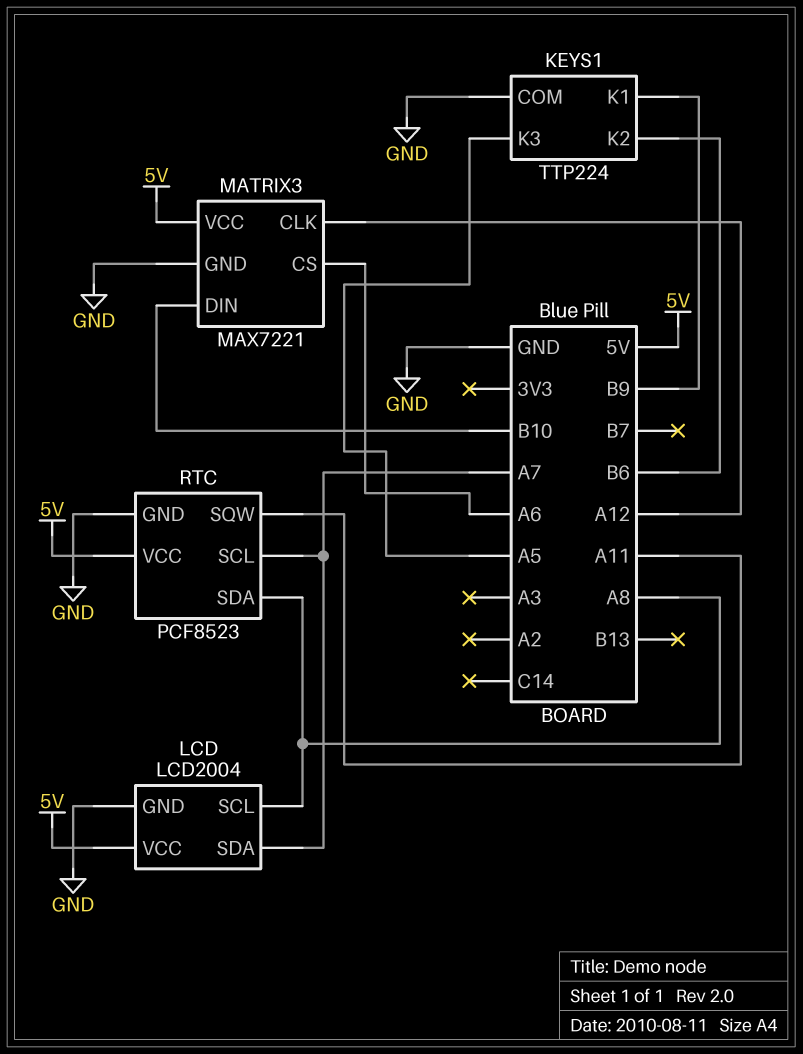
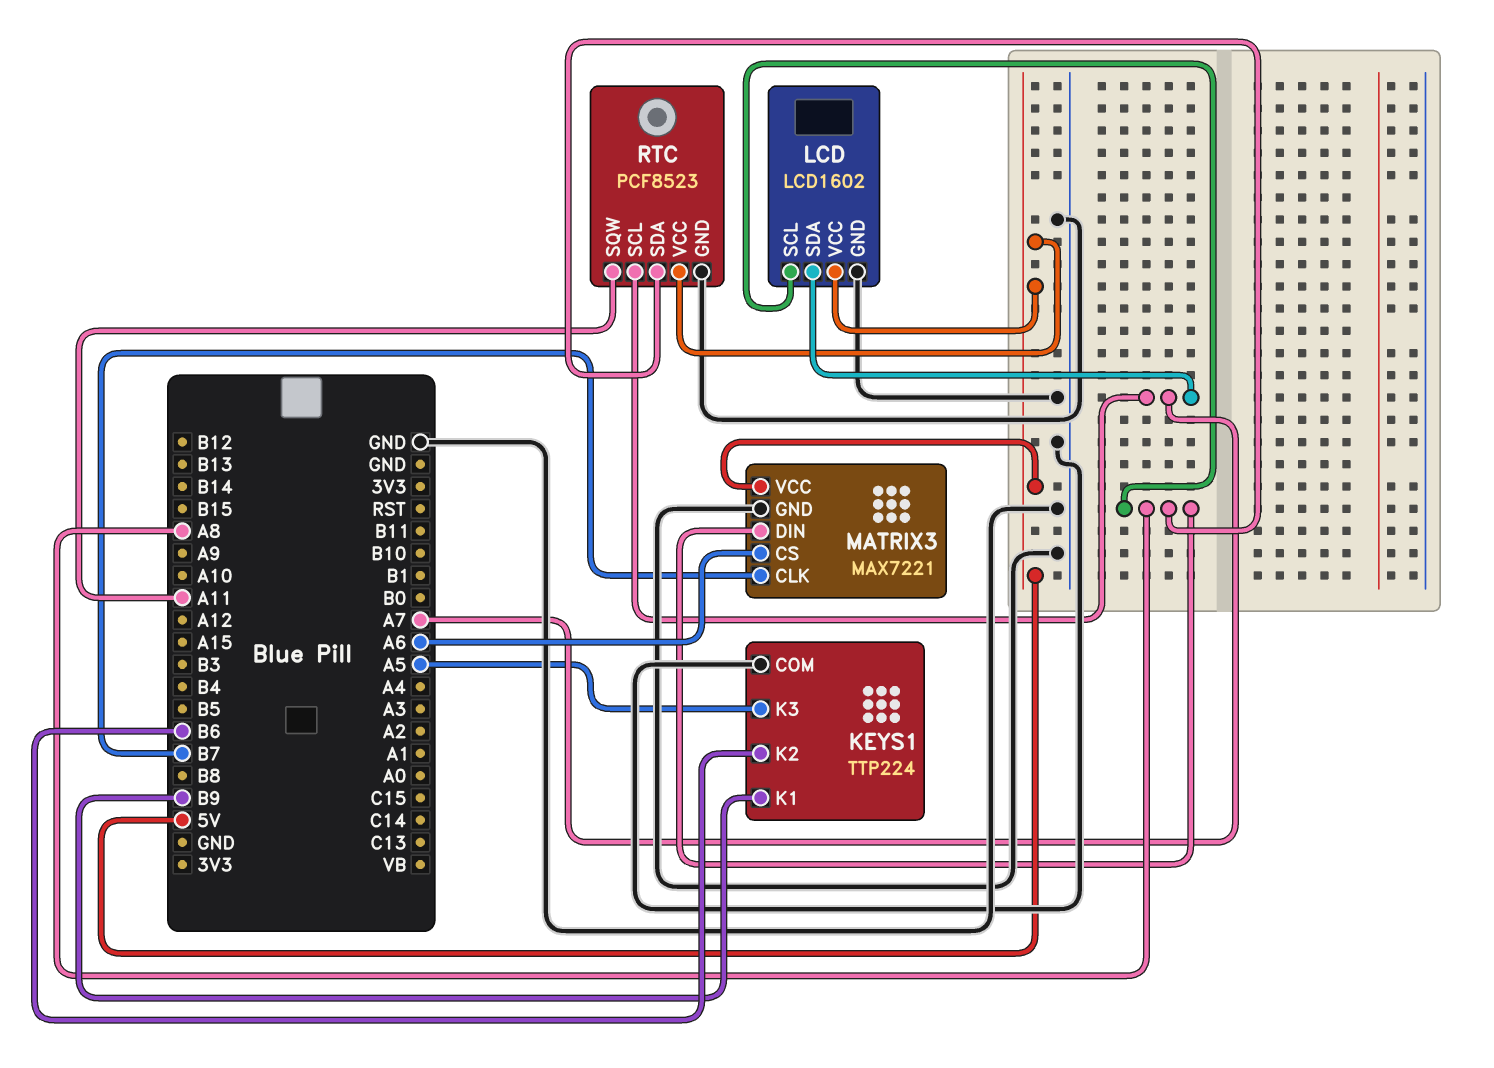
LCD: LCD2004 -> LCD1602
MATRIX3 pin CLK: A12 -> B7
MATRIX3 pin DIN: B10 -> A8

